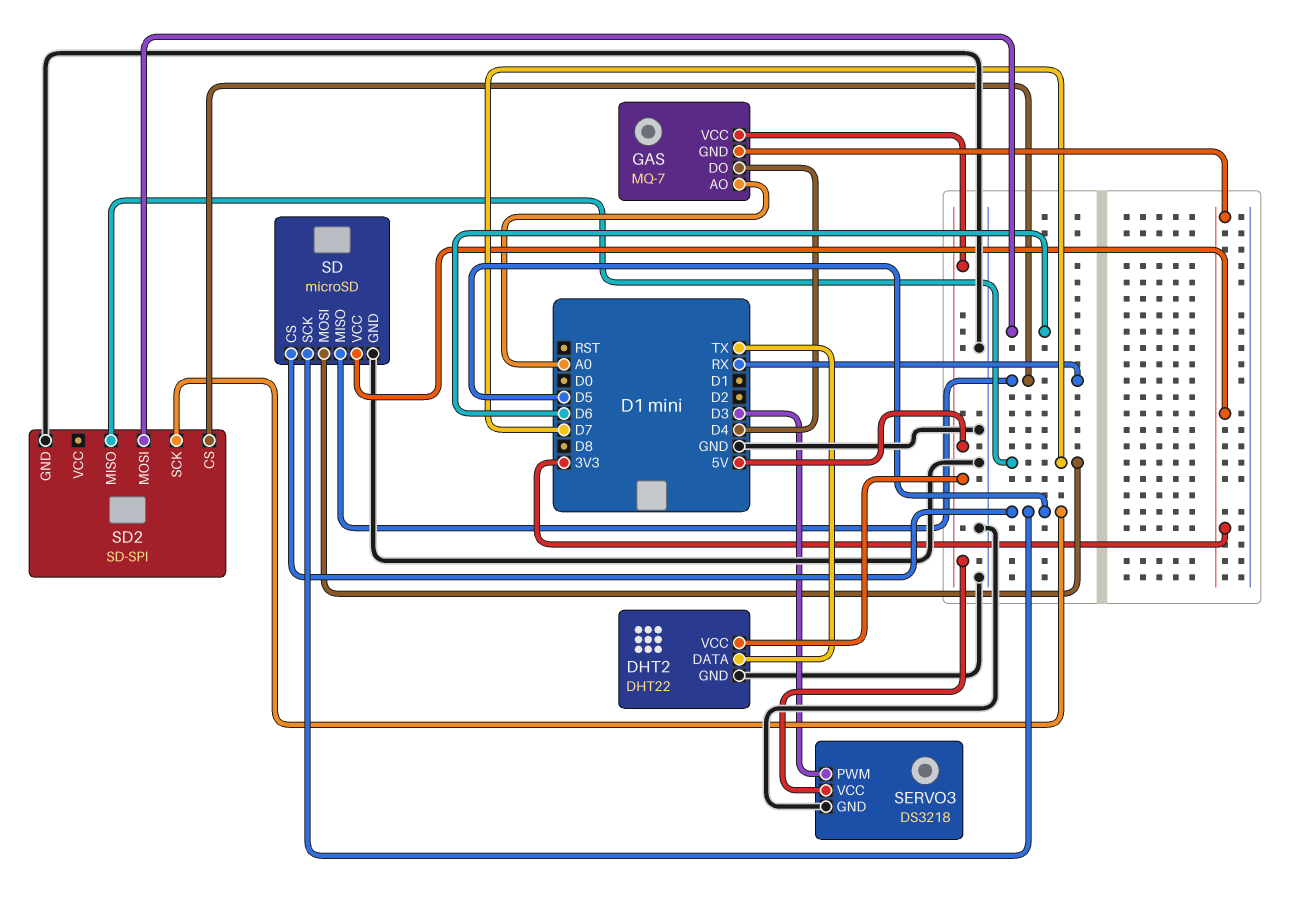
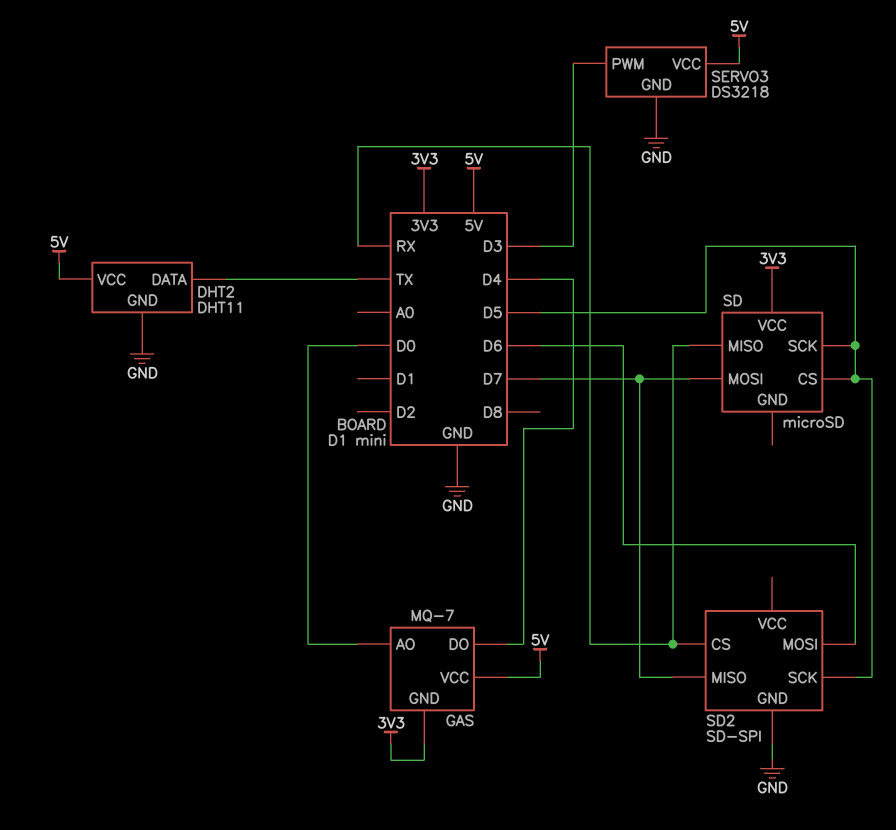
DHT2: DHT22 -> DHT11
GAS pin AO: A0 -> D0
SD pin GND: GND -> none

